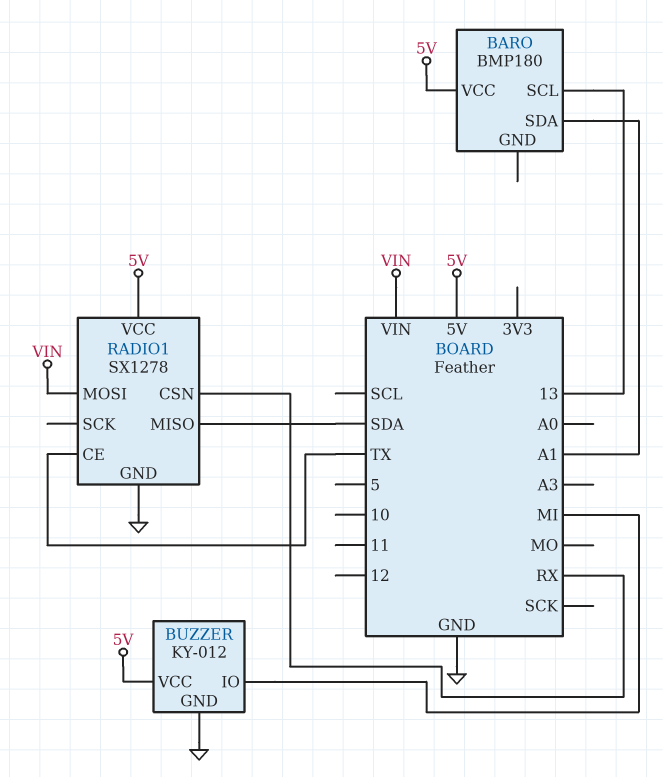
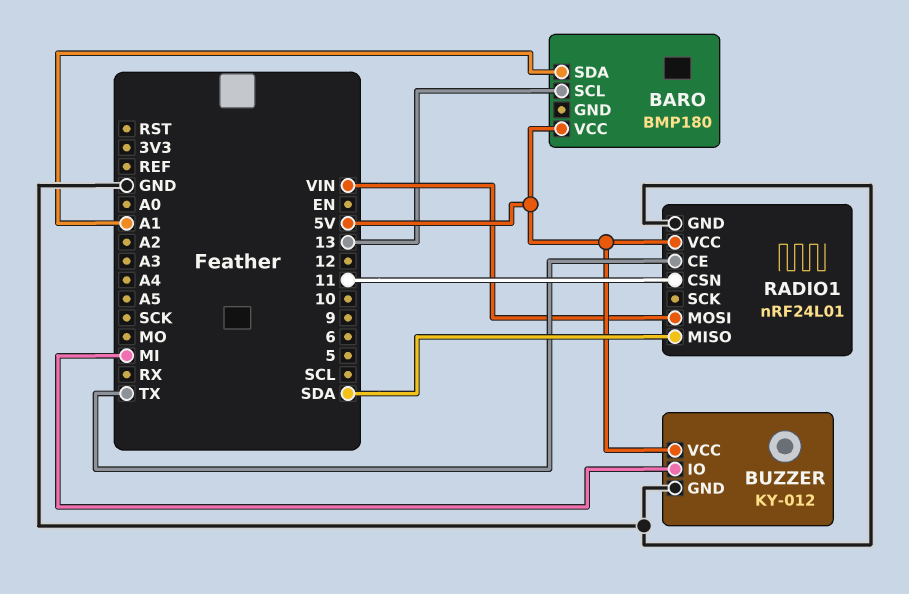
RADIO1: SX1278 -> nRF24L01
RADIO1 pin CSN: RX -> 11

